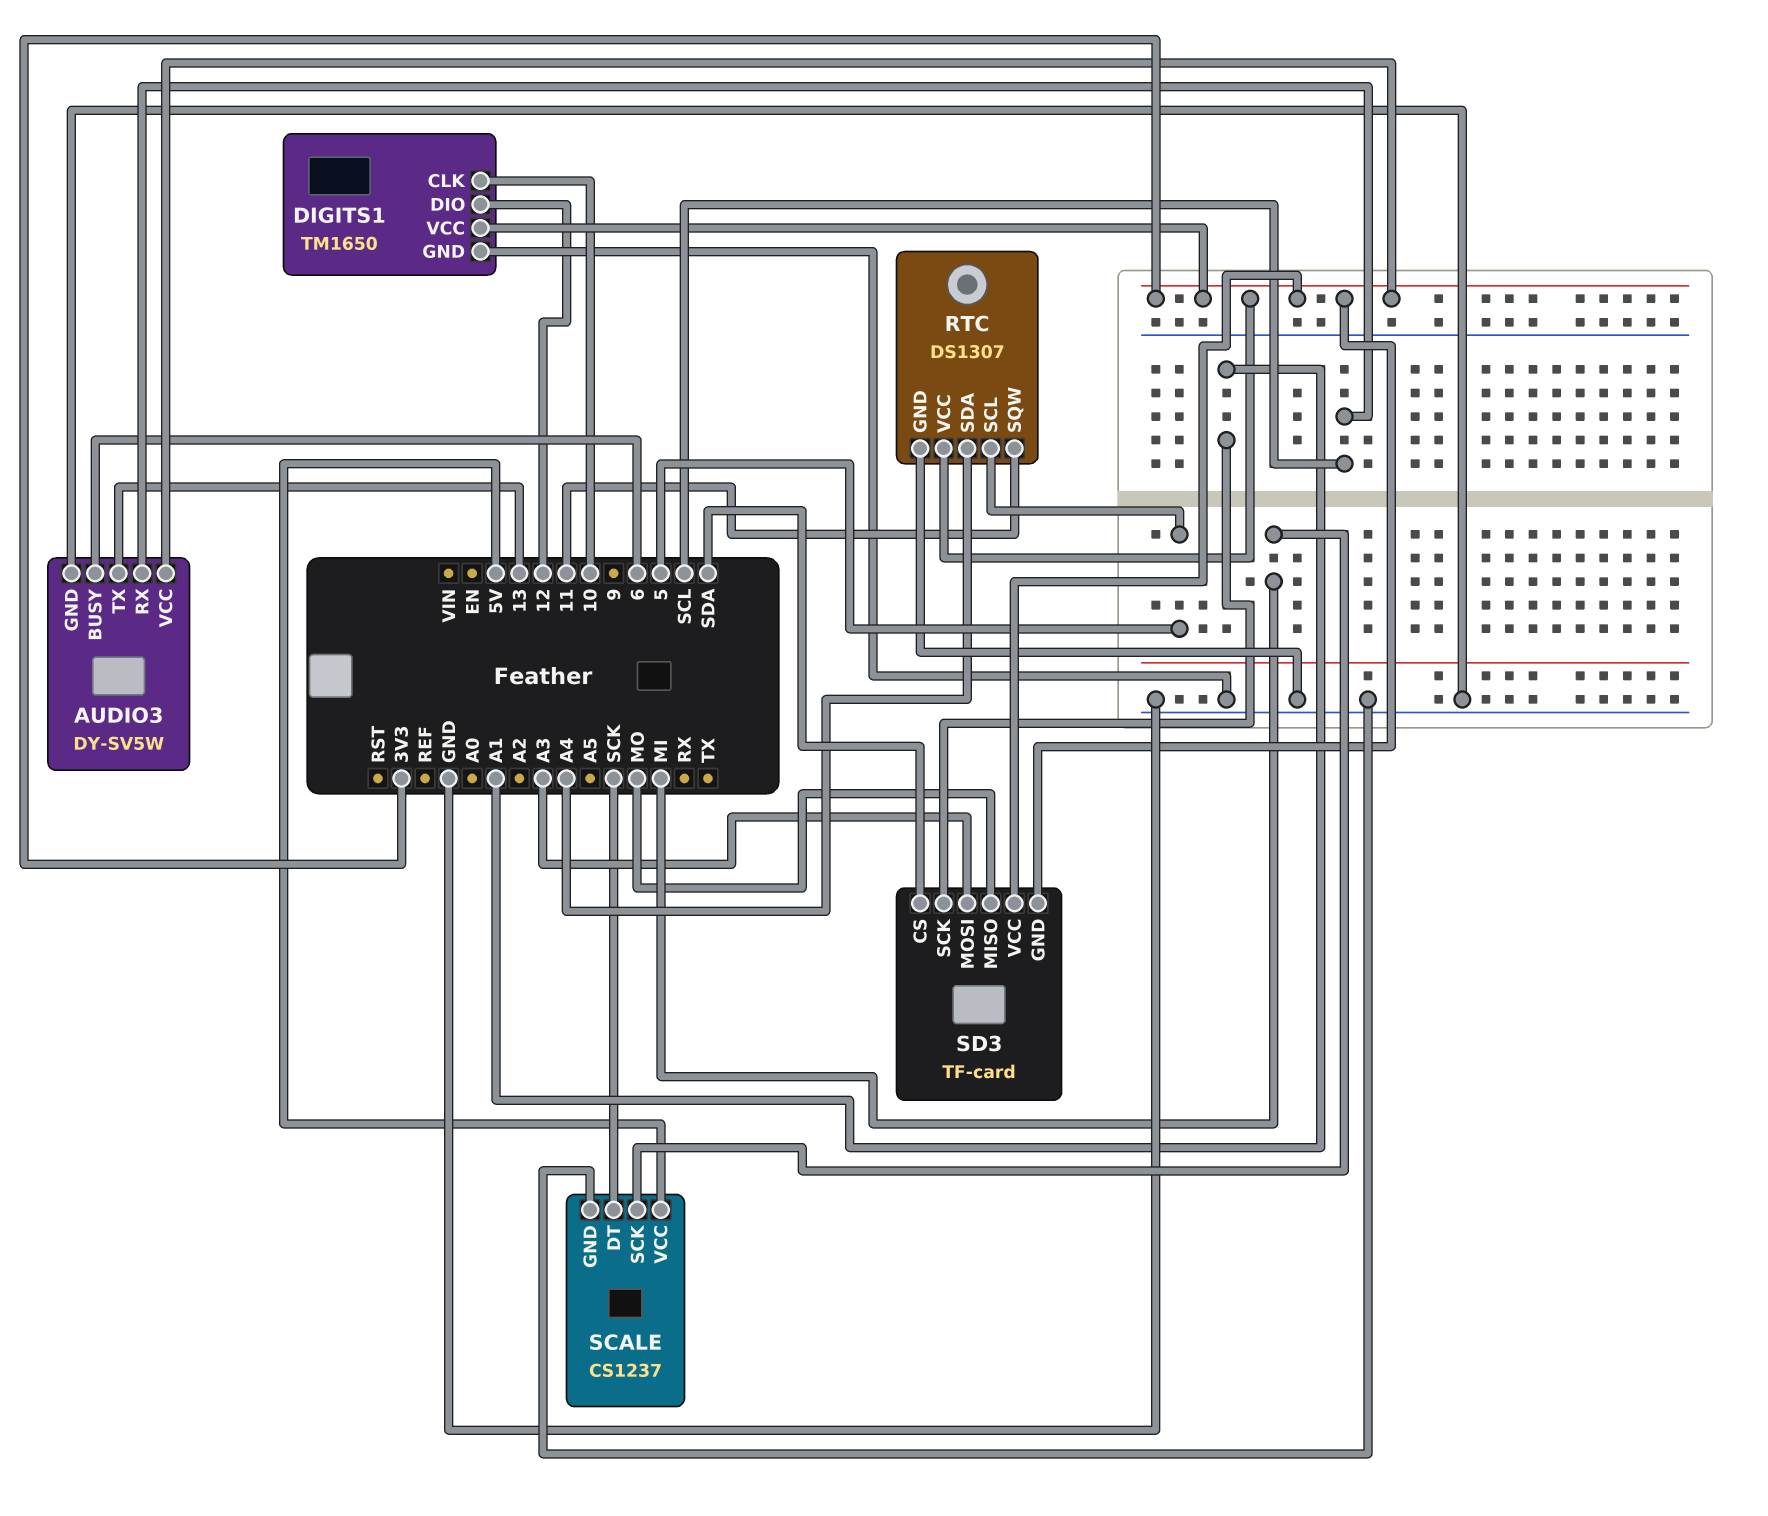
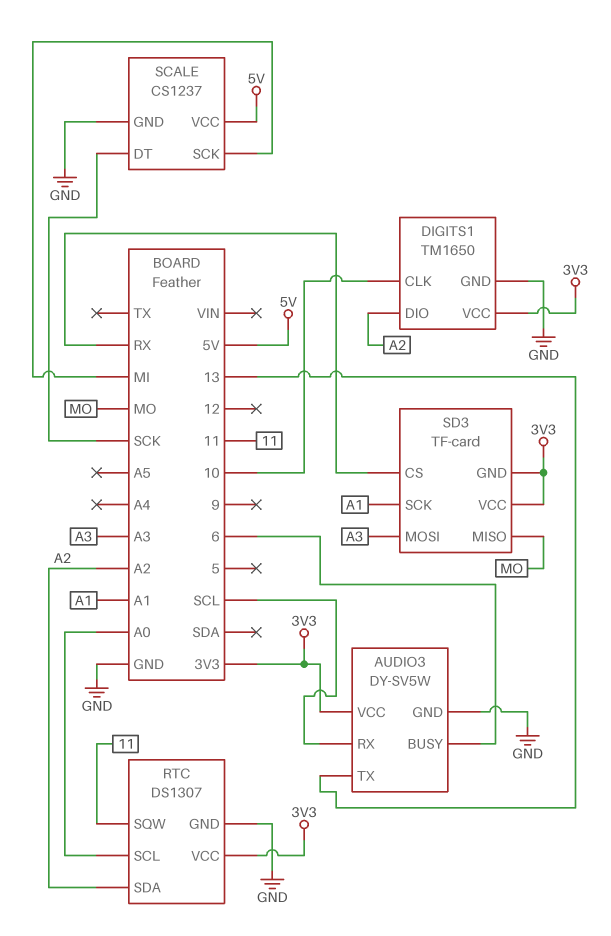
DIGITS1 pin DIO: 12 -> A2
RTC pin SCL: 5 -> A0
RTC pin SDA: A4 -> A2
SD3 pin CS: SDA -> RX

